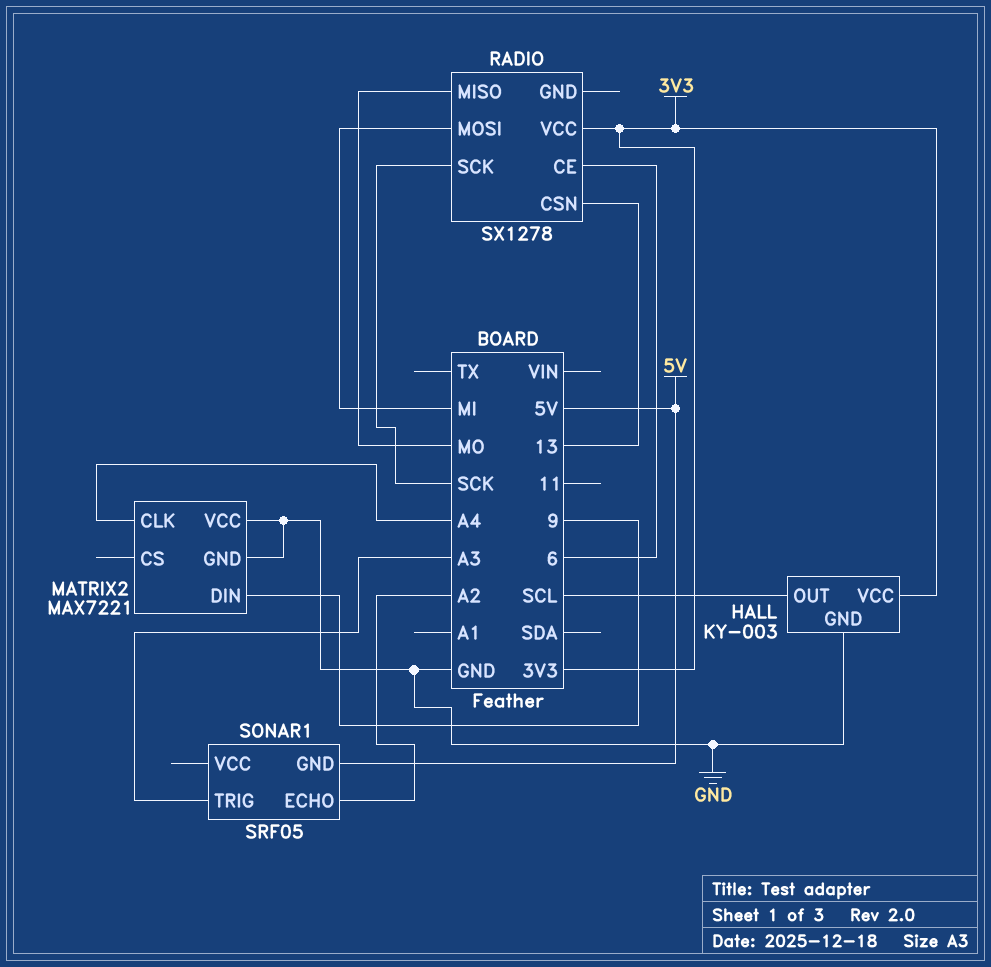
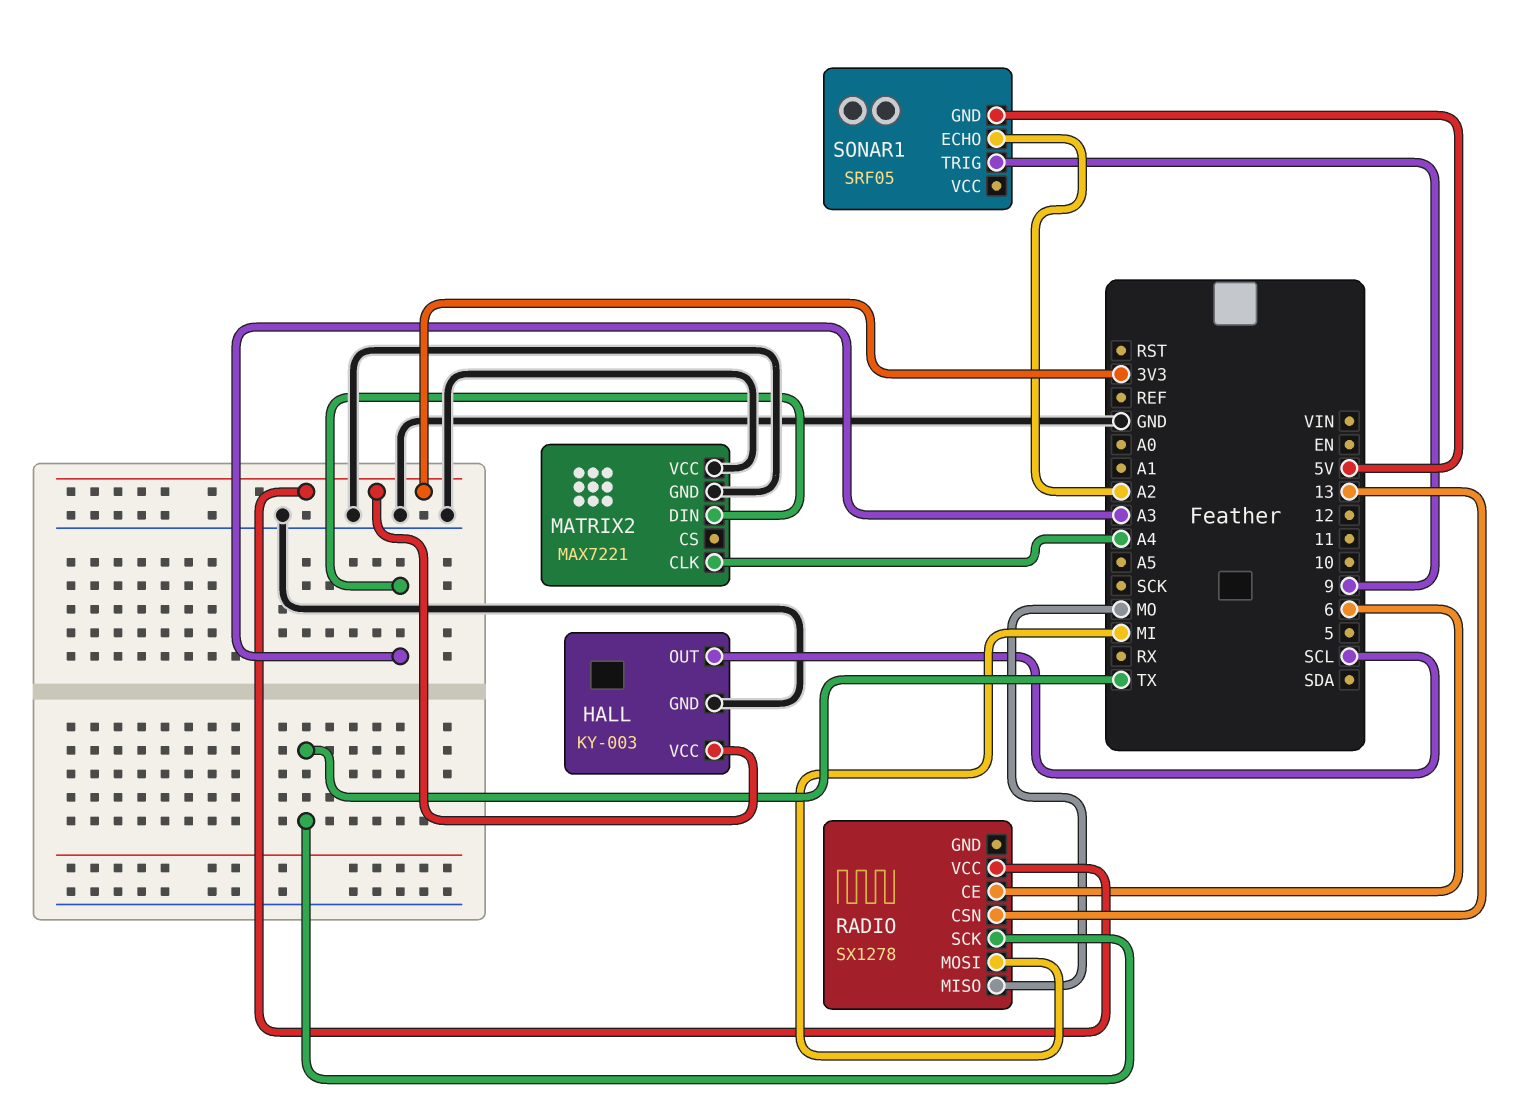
MATRIX2 pin DIN: 9 -> A3
RADIO pin SCK: SCK -> TX
SONAR1 pin TRIG: A3 -> 9

